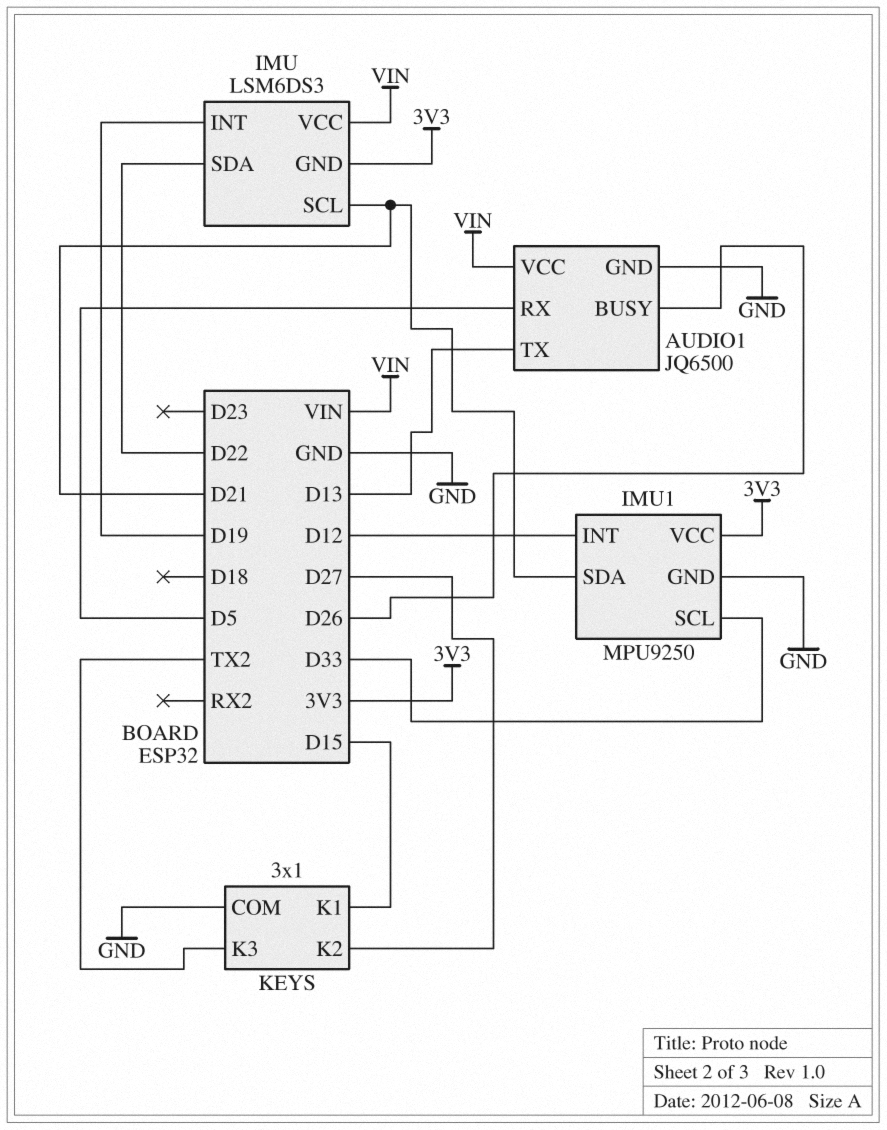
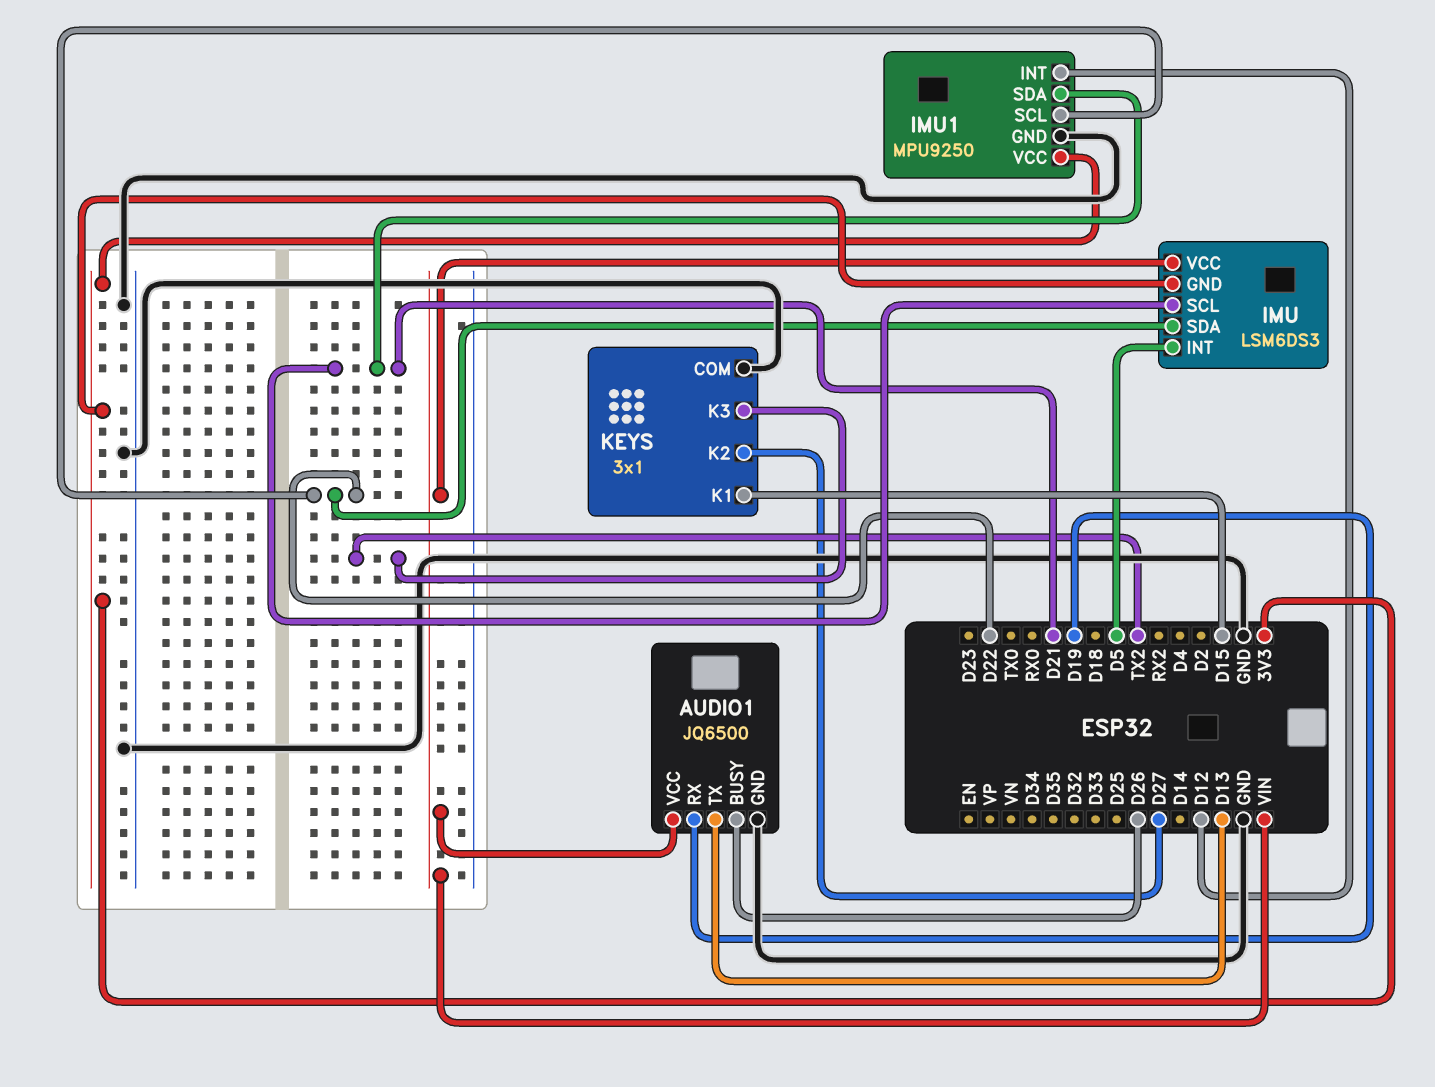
AUDIO1 pin RX: D5 -> D19
IMU pin INT: D19 -> D5
IMU1 pin SCL: D33 -> D22

